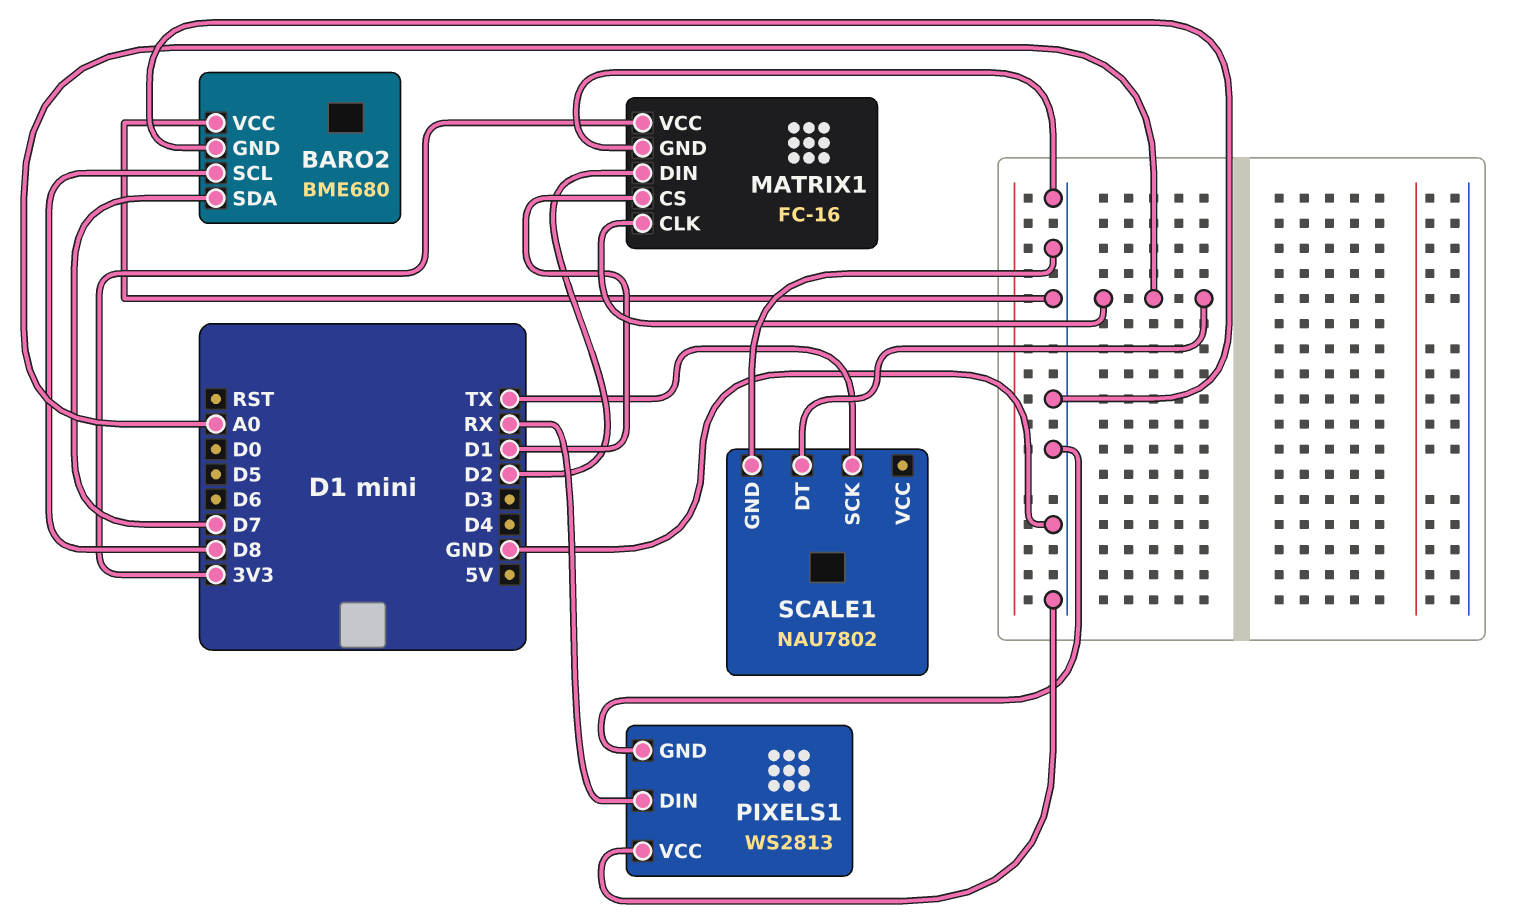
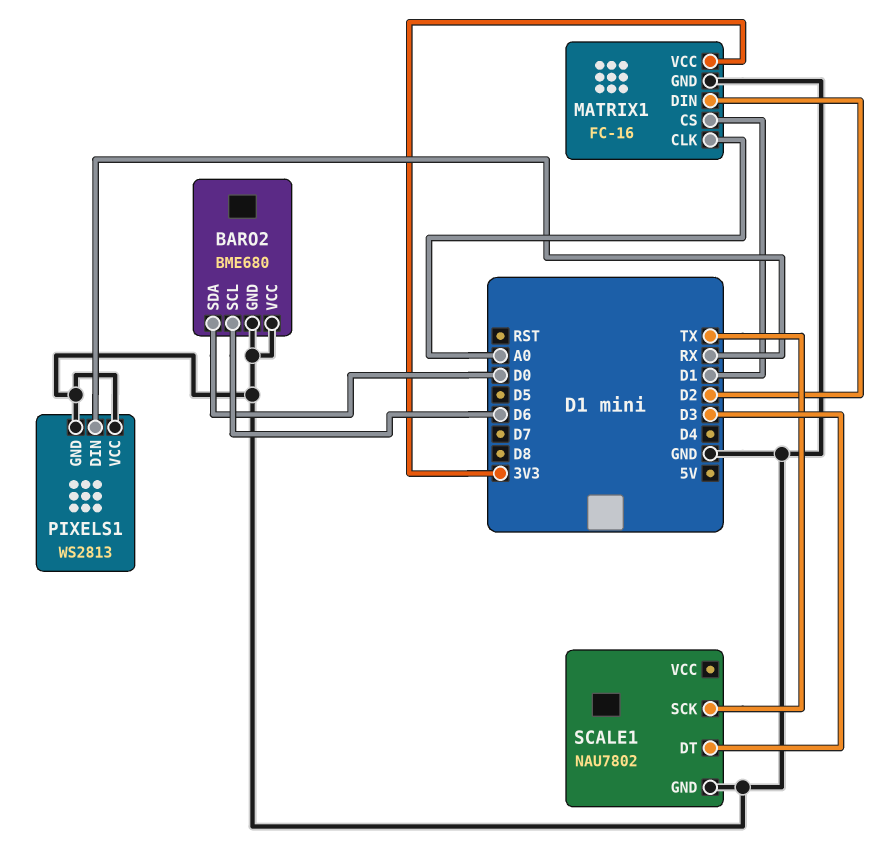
BARO2 pin SCL: D8 -> D6
BARO2 pin SDA: D7 -> D0
SCALE1 pin DT: A0 -> D3

